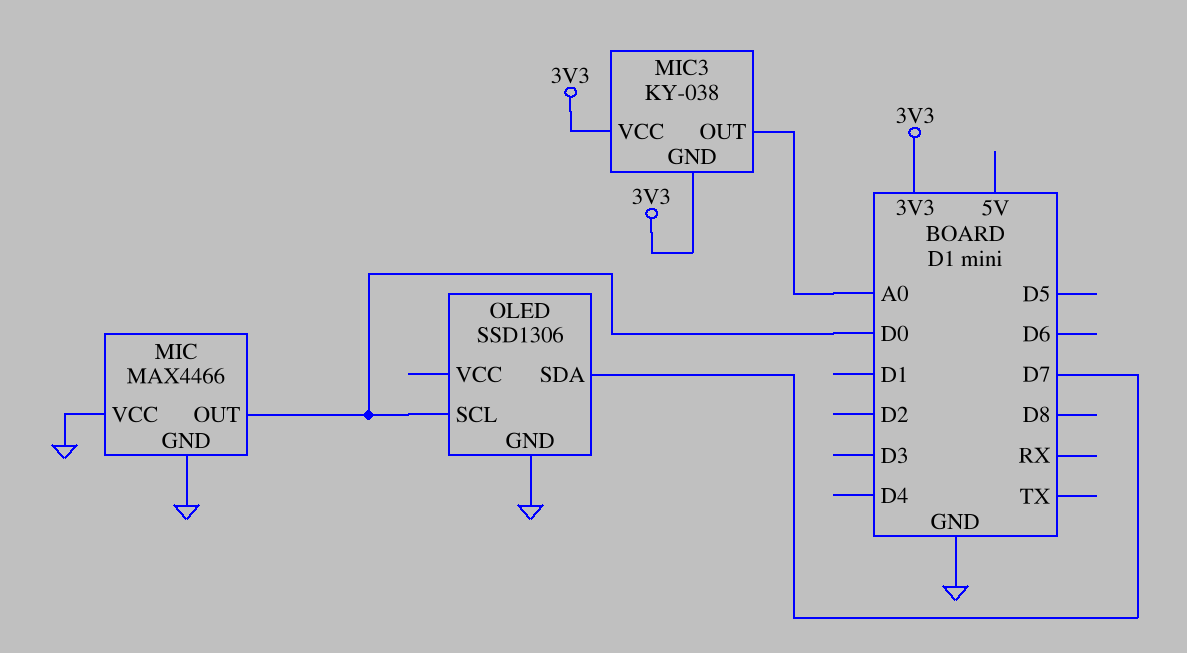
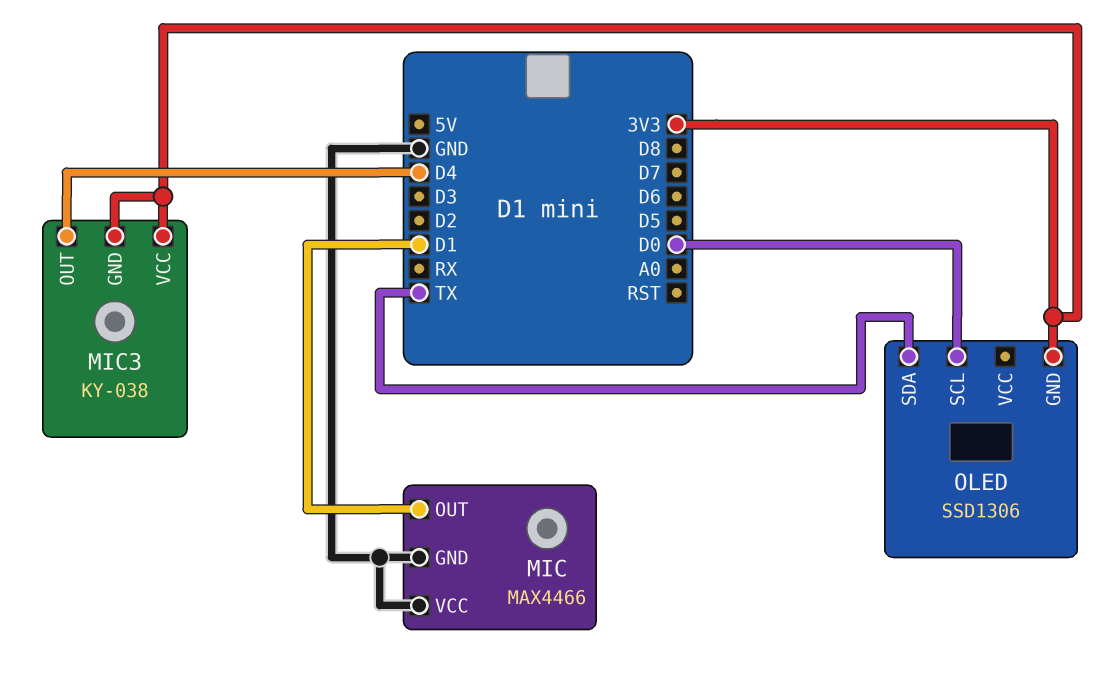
MIC pin OUT: D0 -> D1
MIC3 pin OUT: A0 -> D4
OLED pin GND: GND -> 3V3
OLED pin SDA: D7 -> TX

